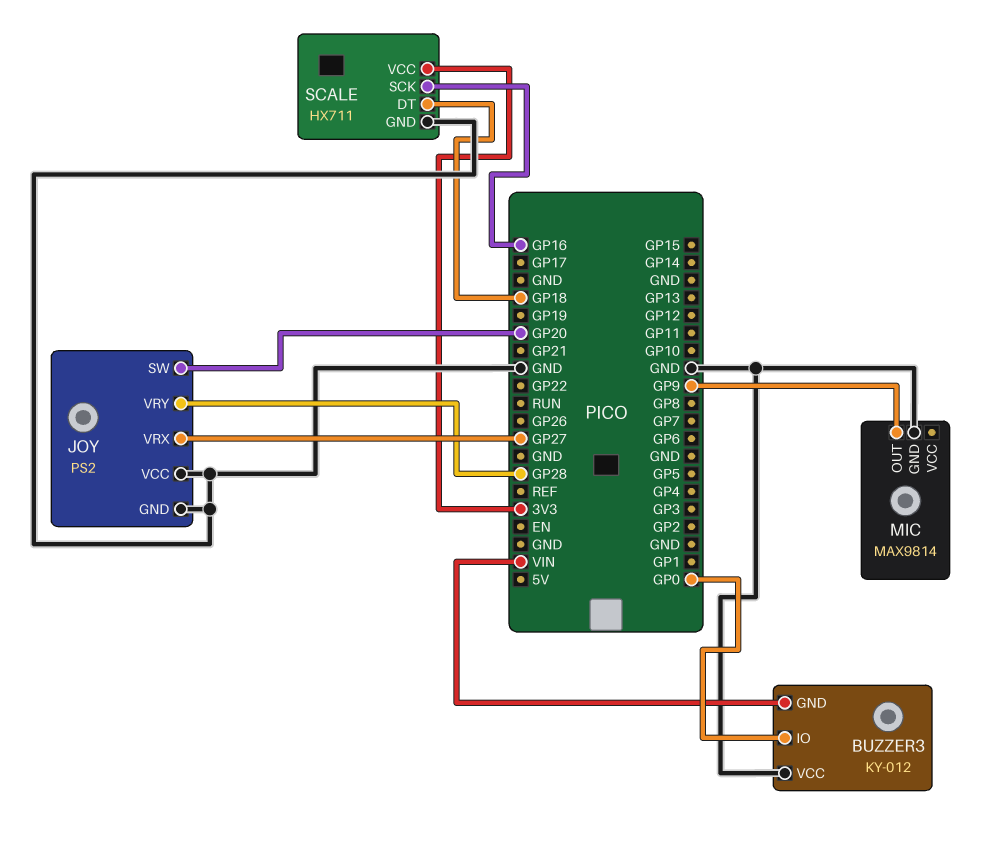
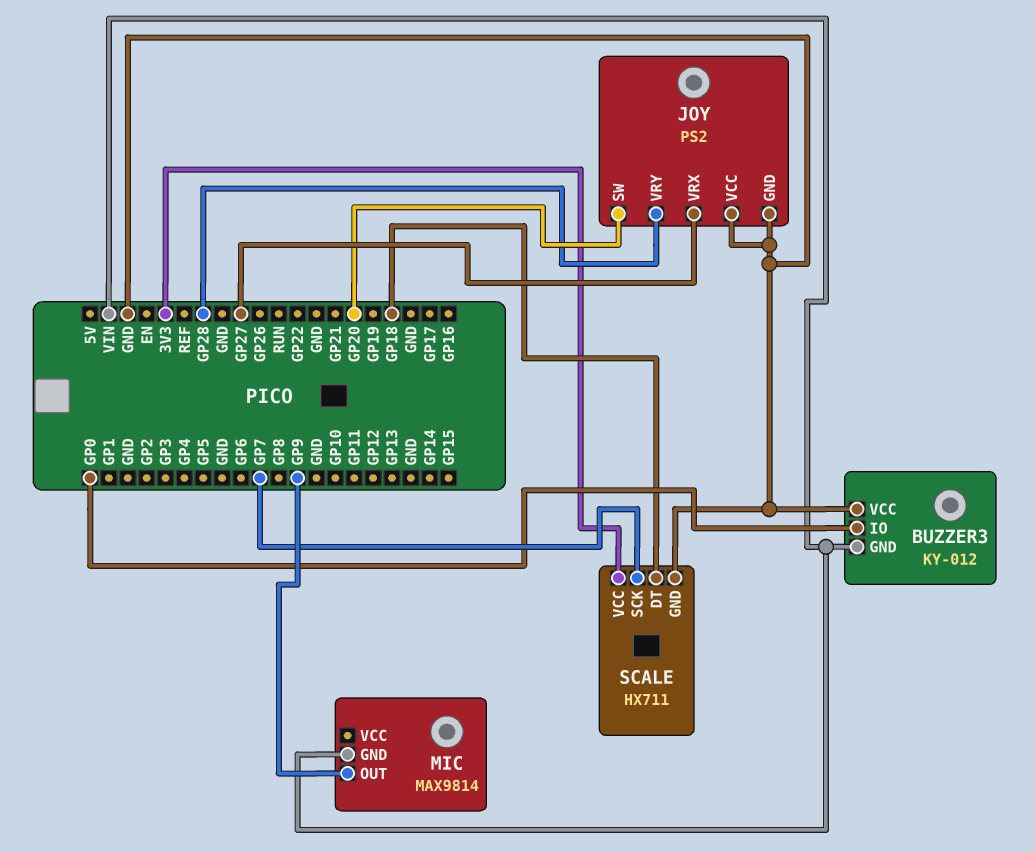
MIC pin GND: GND -> VIN
SCALE pin SCK: GP16 -> GP7

